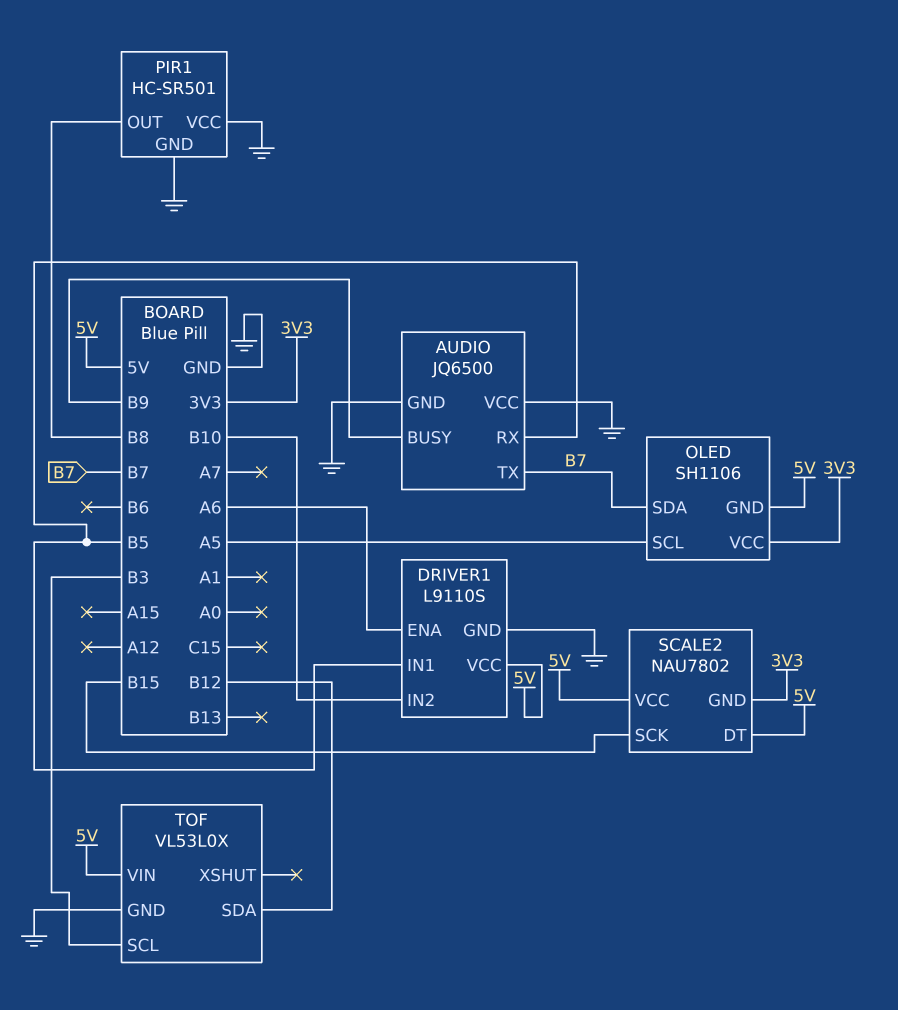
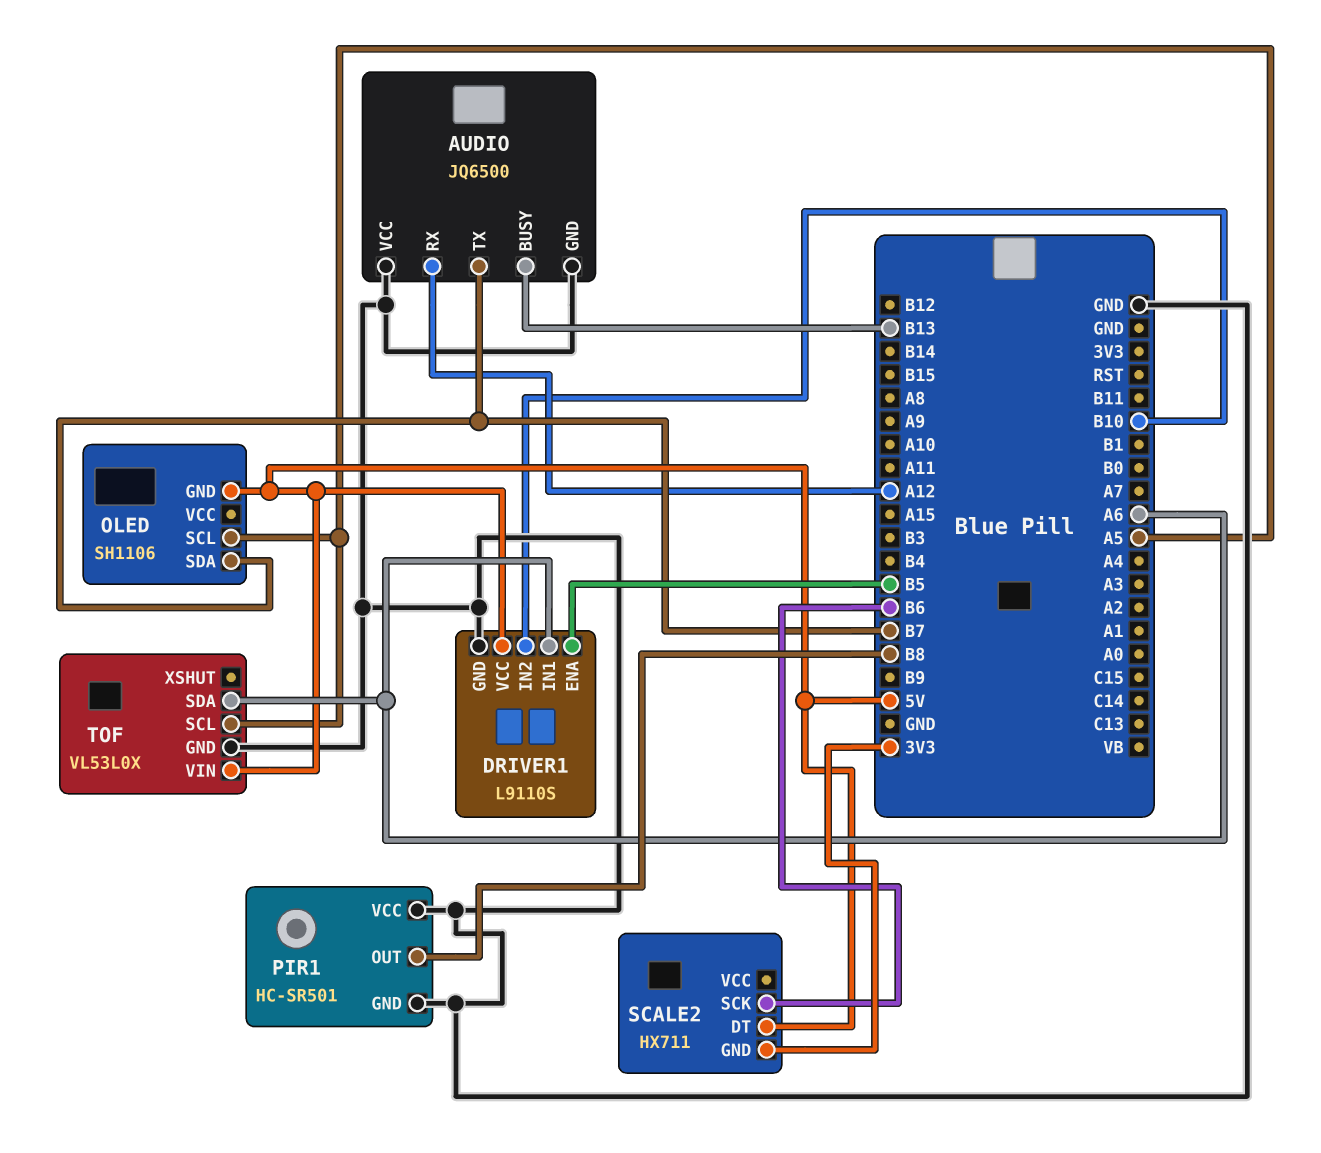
AUDIO pin BUSY: B9 -> B13
AUDIO pin RX: B5 -> A12
DRIVER1 pin ENA: A6 -> B5
DRIVER1 pin IN1: B5 -> A6
OLED pin VCC: 3V3 -> none
SCALE2: NAU7802 -> HX711
SCALE2 pin SCK: B15 -> B6
SCALE2 pin VCC: 5V -> none
TOF pin SCL: B3 -> A5
TOF pin SDA: B12 -> A6

